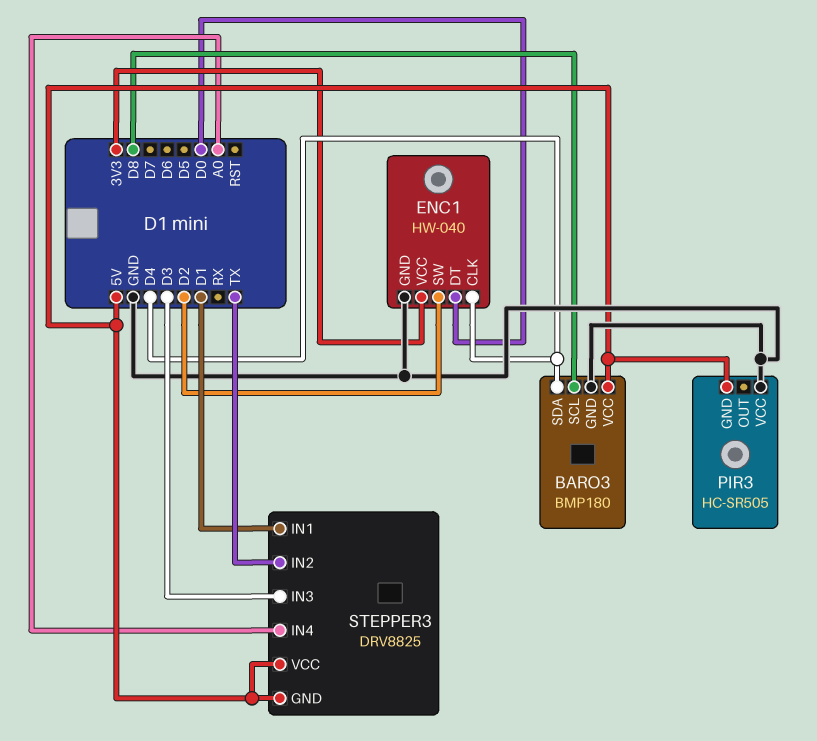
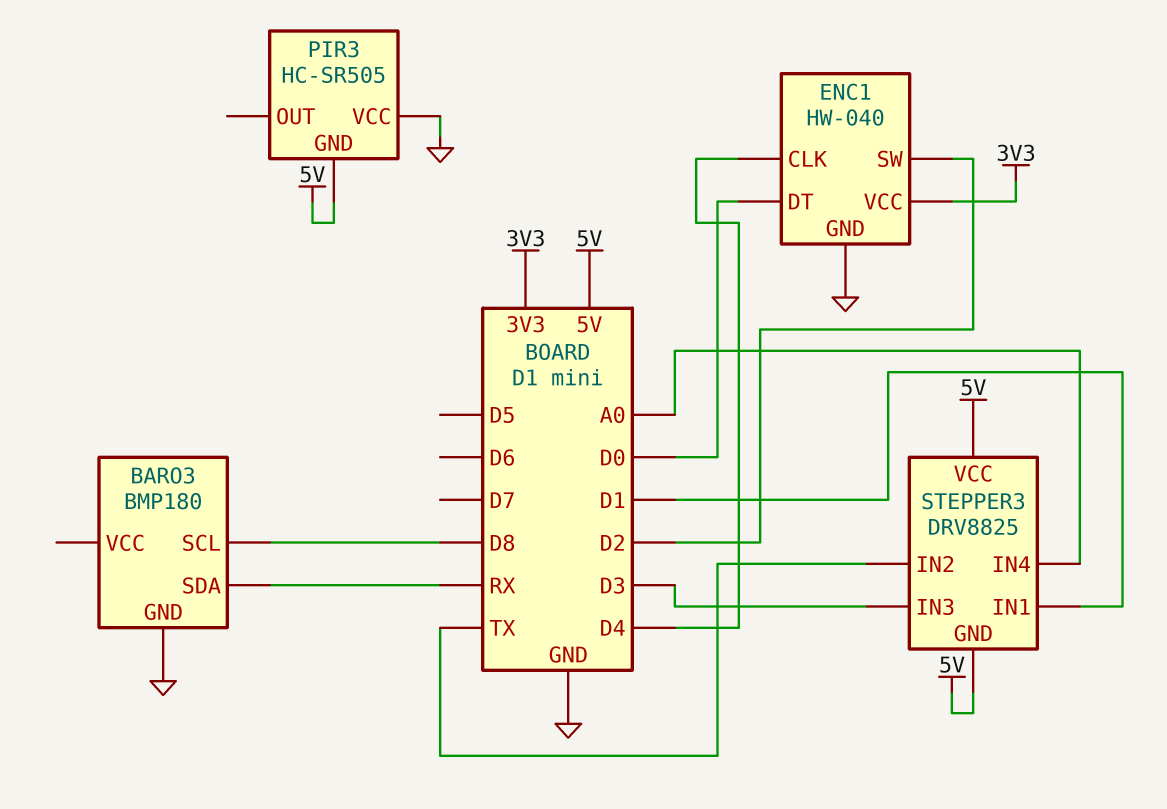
BARO3 pin SDA: D4 -> RX
BARO3 pin VCC: 5V -> none

